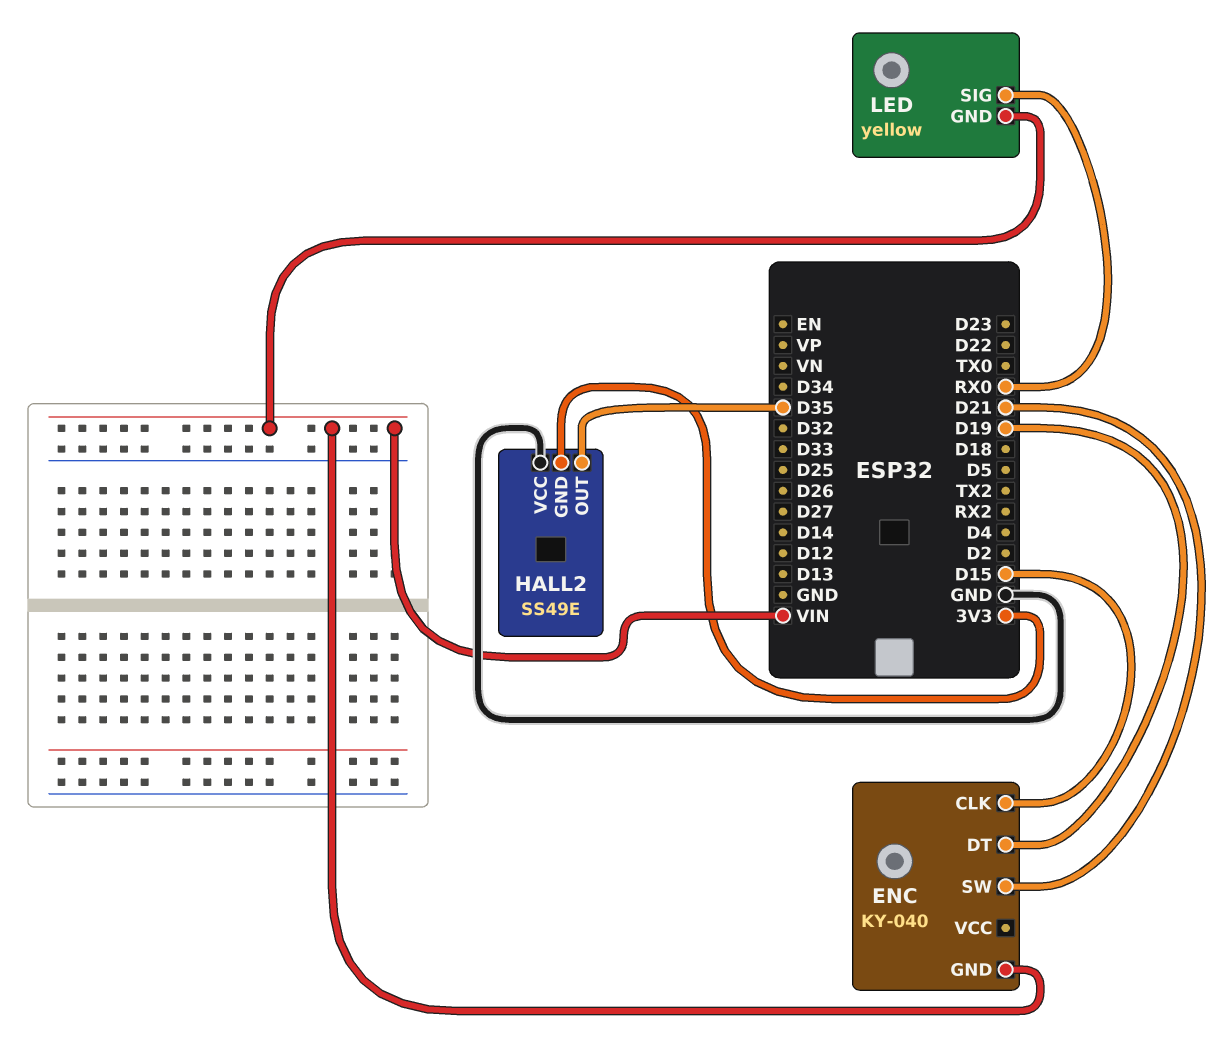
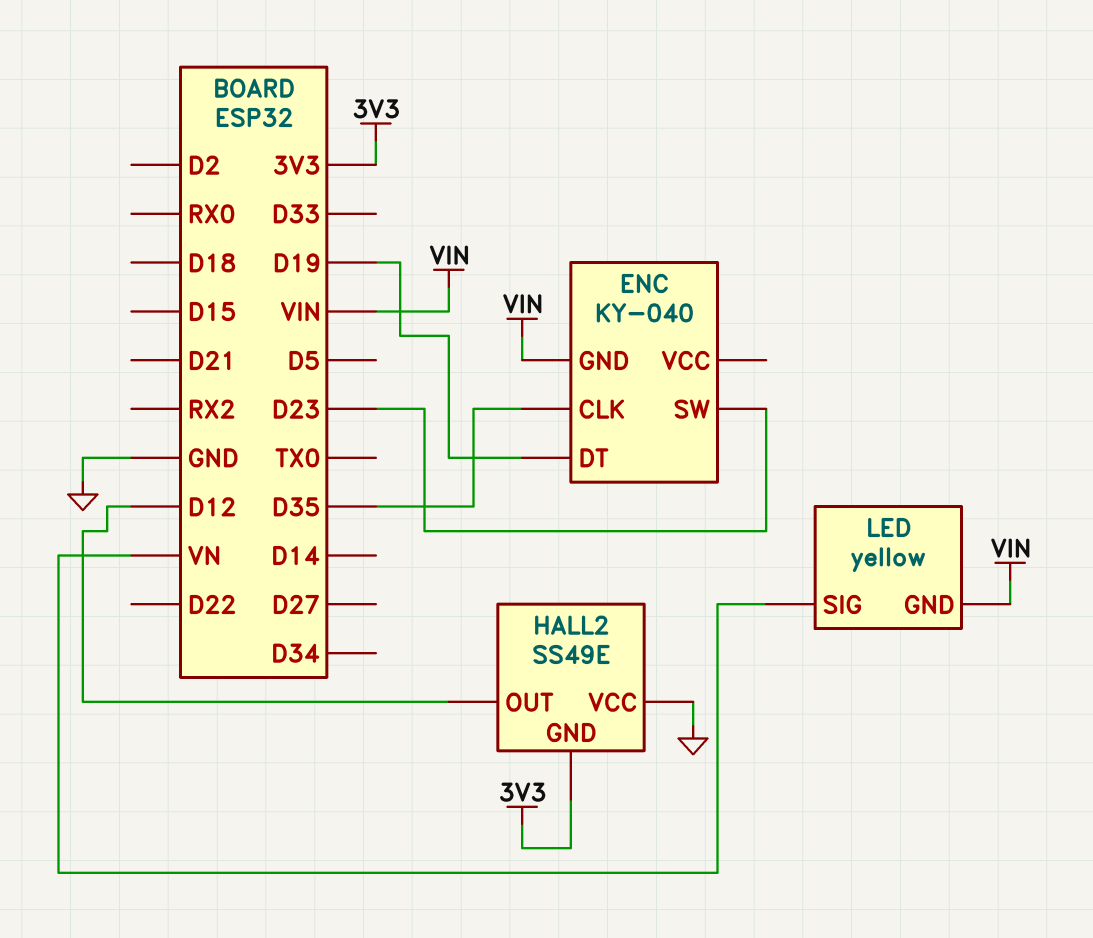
ENC pin CLK: D15 -> D35
ENC pin SW: D21 -> D23
HALL2 pin OUT: D35 -> D12
LED pin SIG: RX0 -> VN

